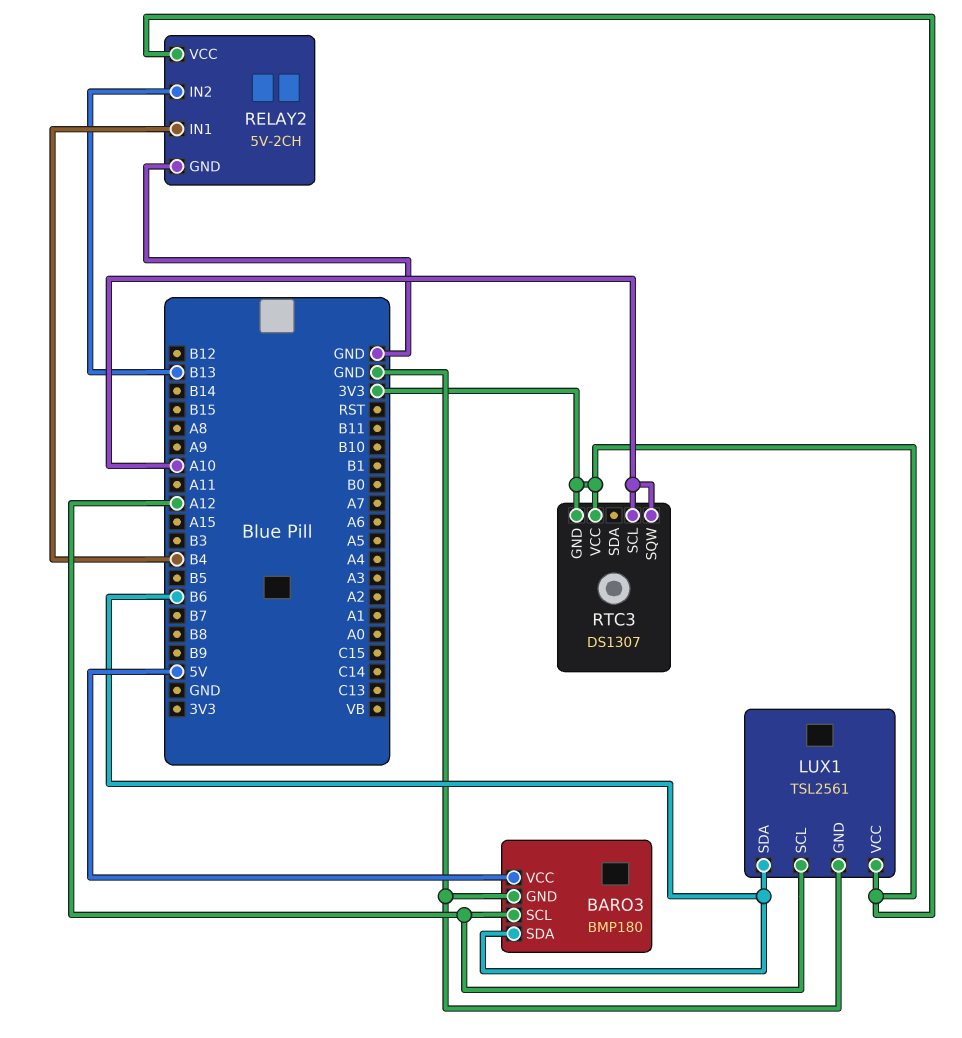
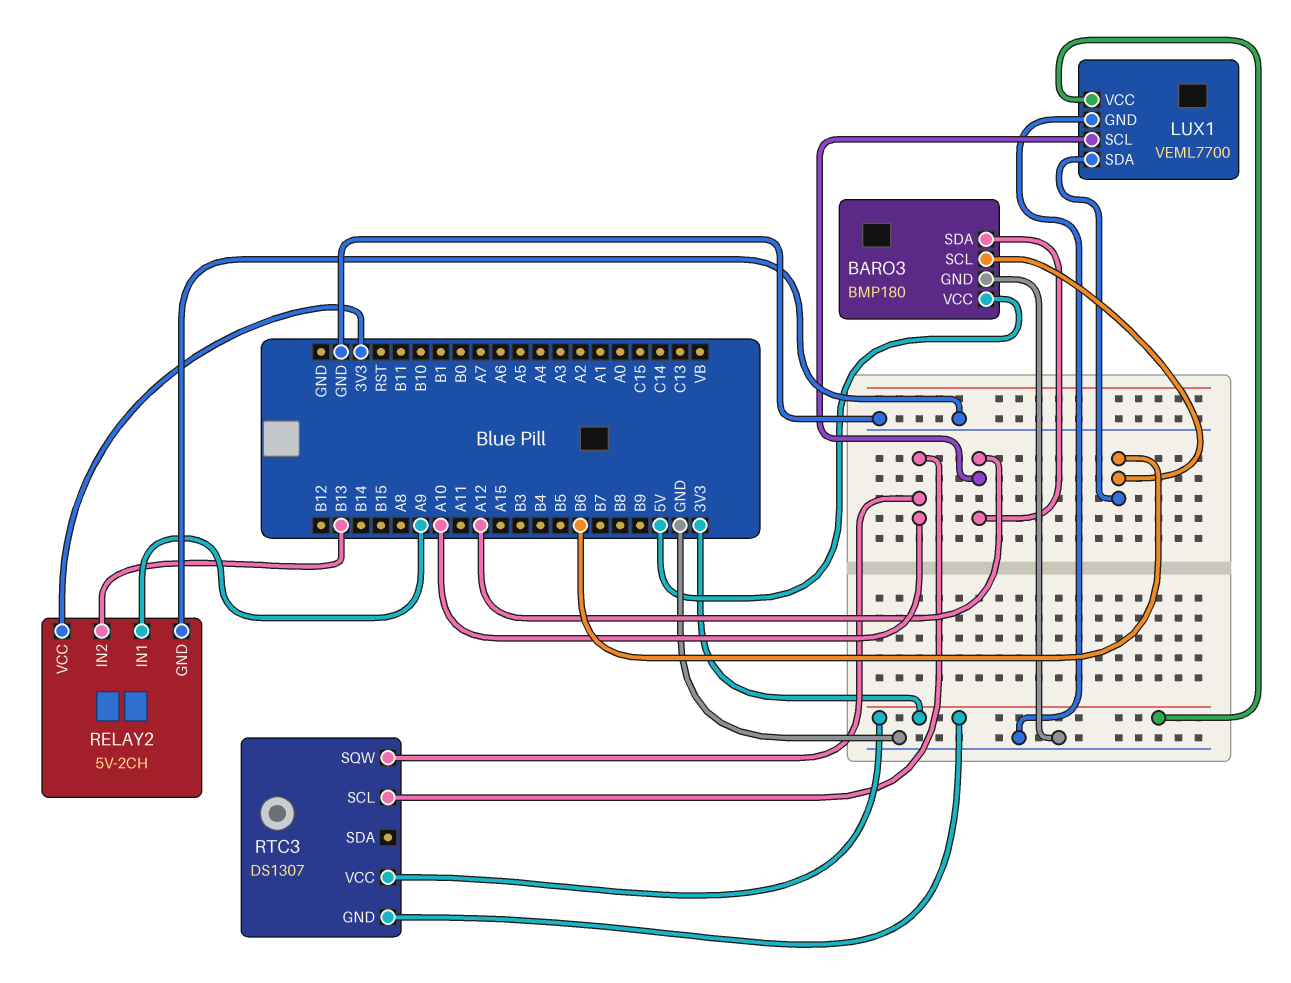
BARO3 pin SCL: A12 -> B6
BARO3 pin SDA: B6 -> A12
LUX1: TSL2561 -> VEML7700
RELAY2 pin IN1: B4 -> A9

